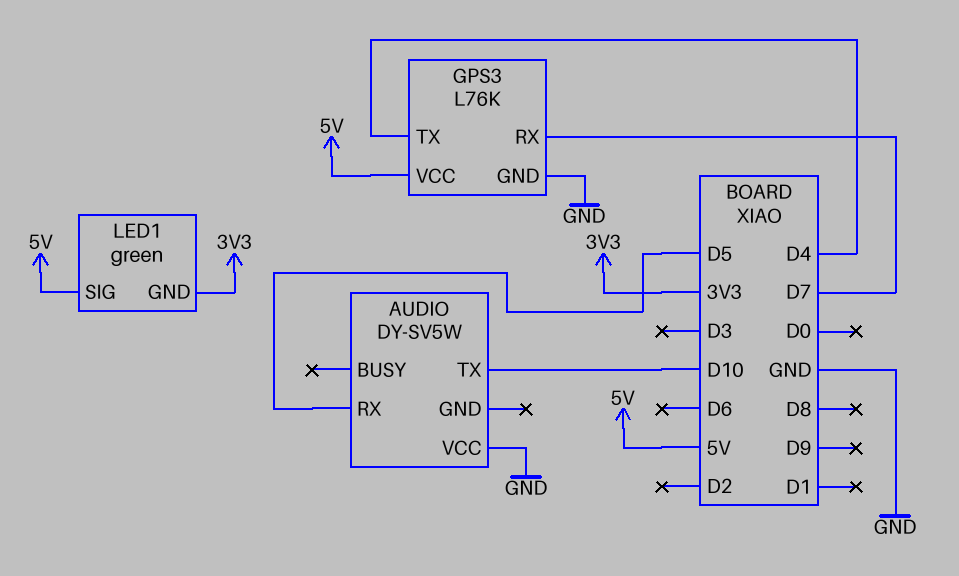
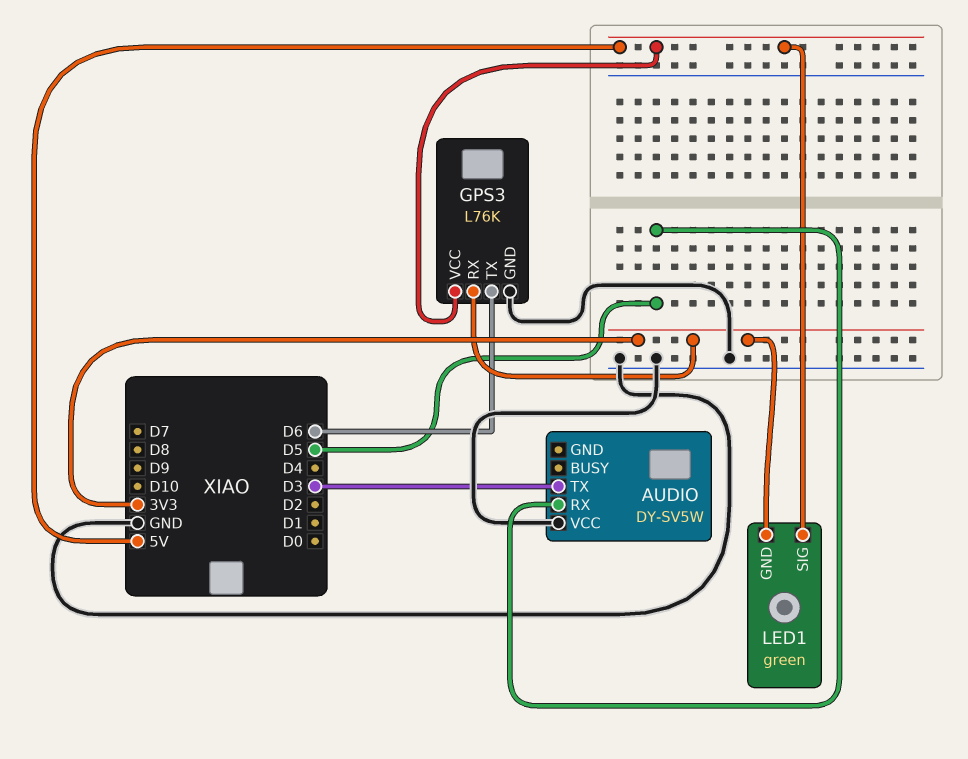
AUDIO pin TX: D10 -> D3
GPS3 pin RX: D7 -> 3V3
GPS3 pin TX: D4 -> D6

